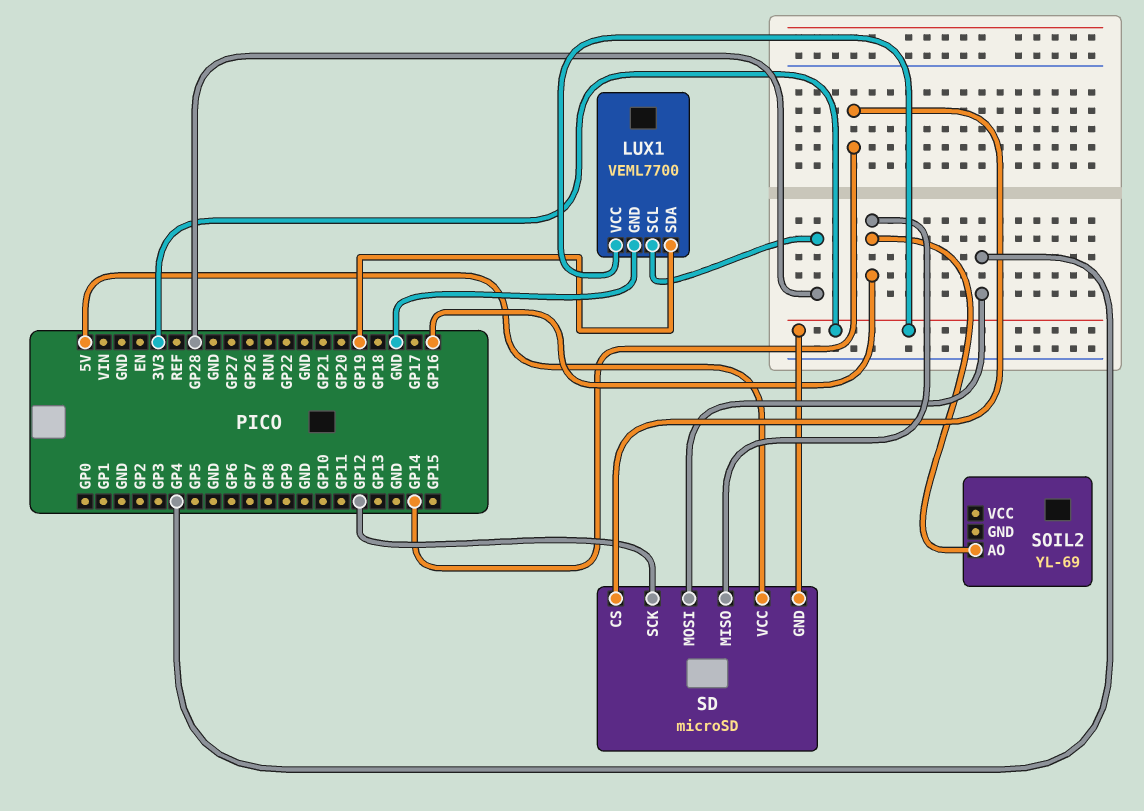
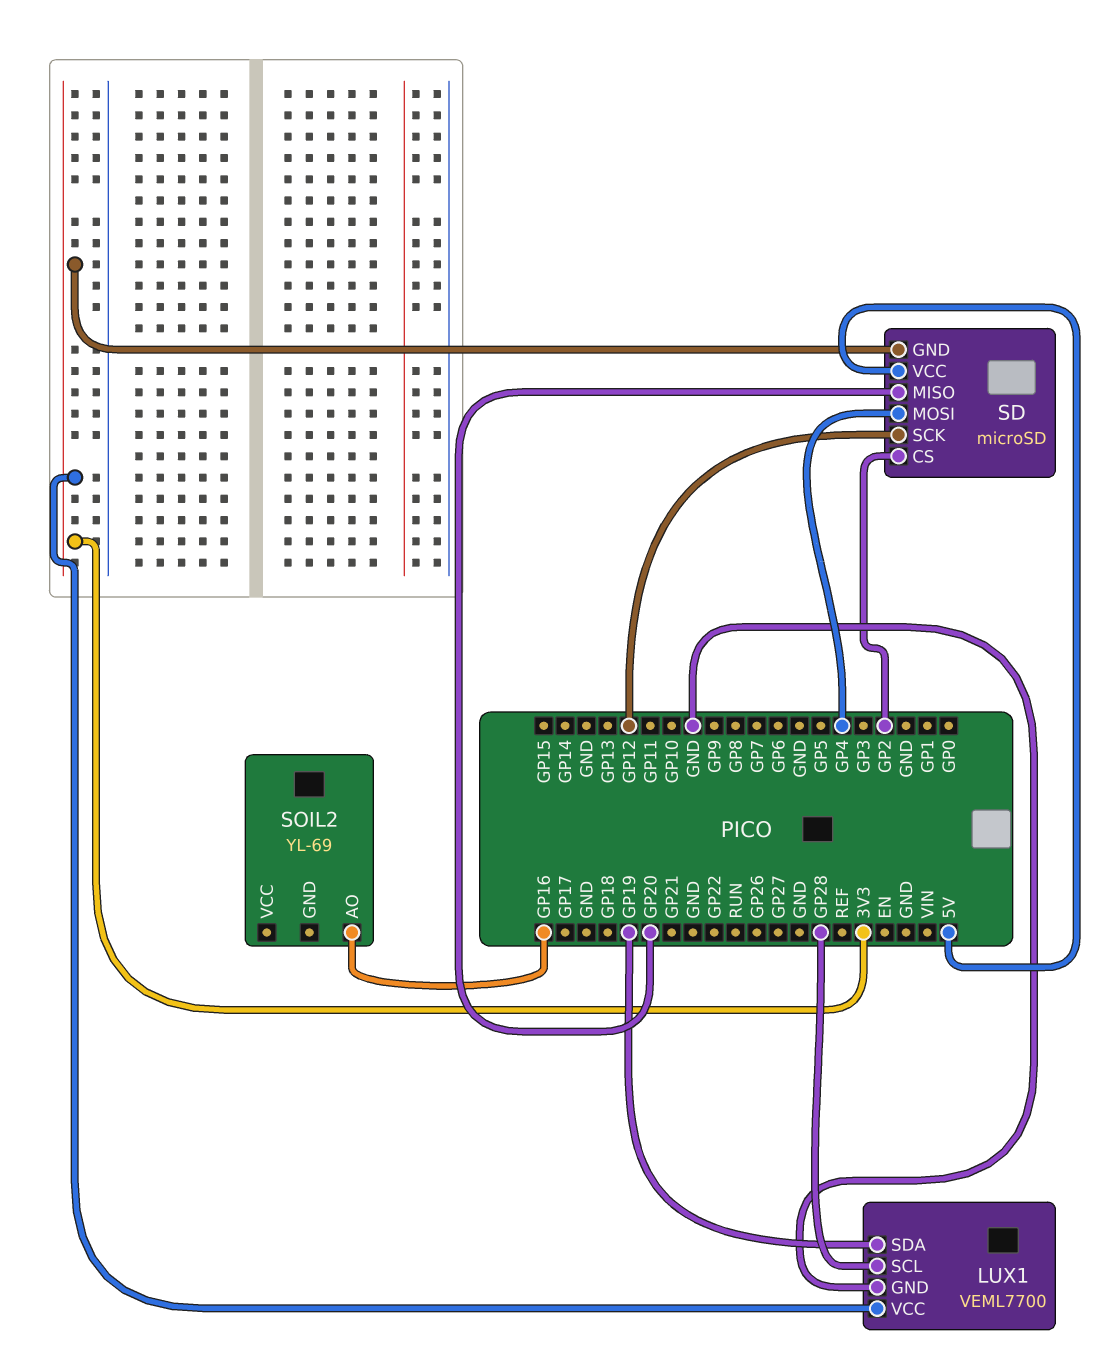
SD pin CS: GP14 -> GP2
SD pin MISO: GP16 -> GP20

